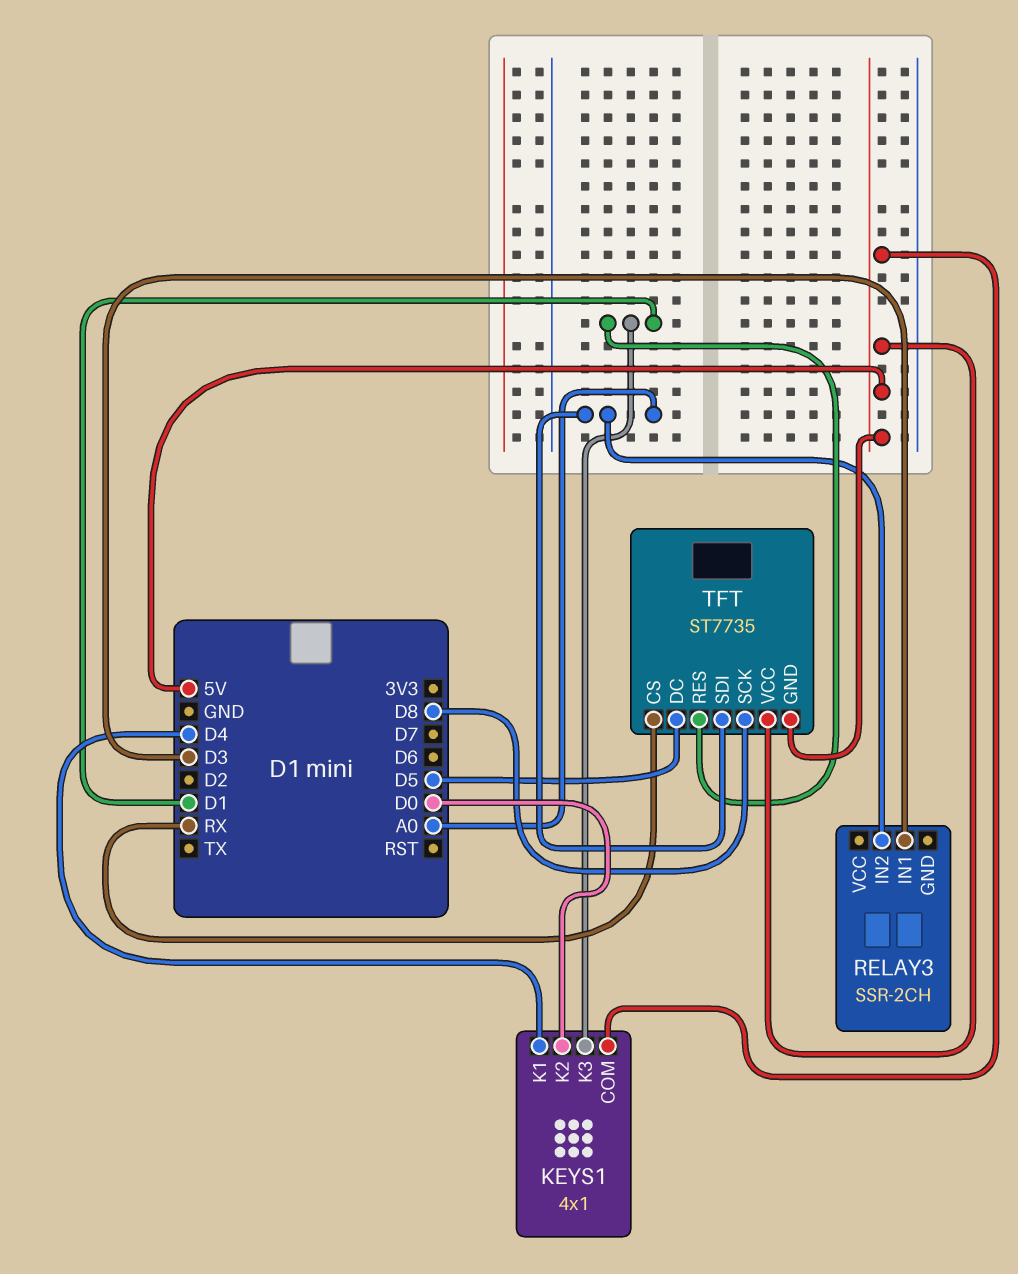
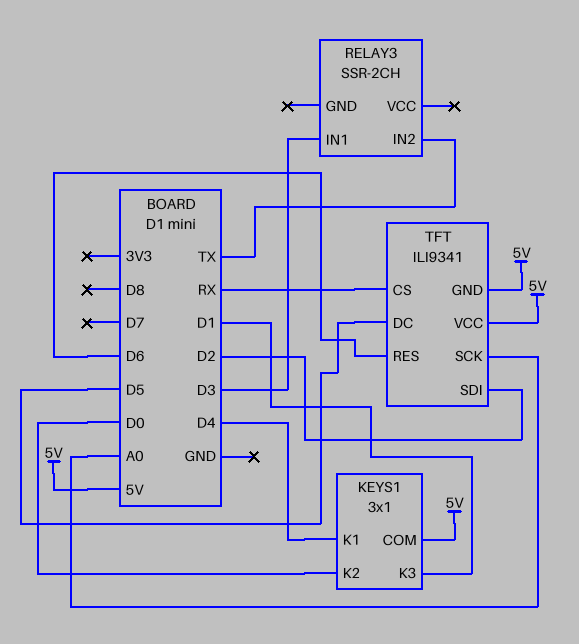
KEYS1: 4x1 -> 3x1
RELAY3 pin IN2: A0 -> TX
TFT: ST7735 -> ILI9341
TFT pin RES: D1 -> D6
TFT pin SCK: D8 -> A0
TFT pin SDI: A0 -> D2

